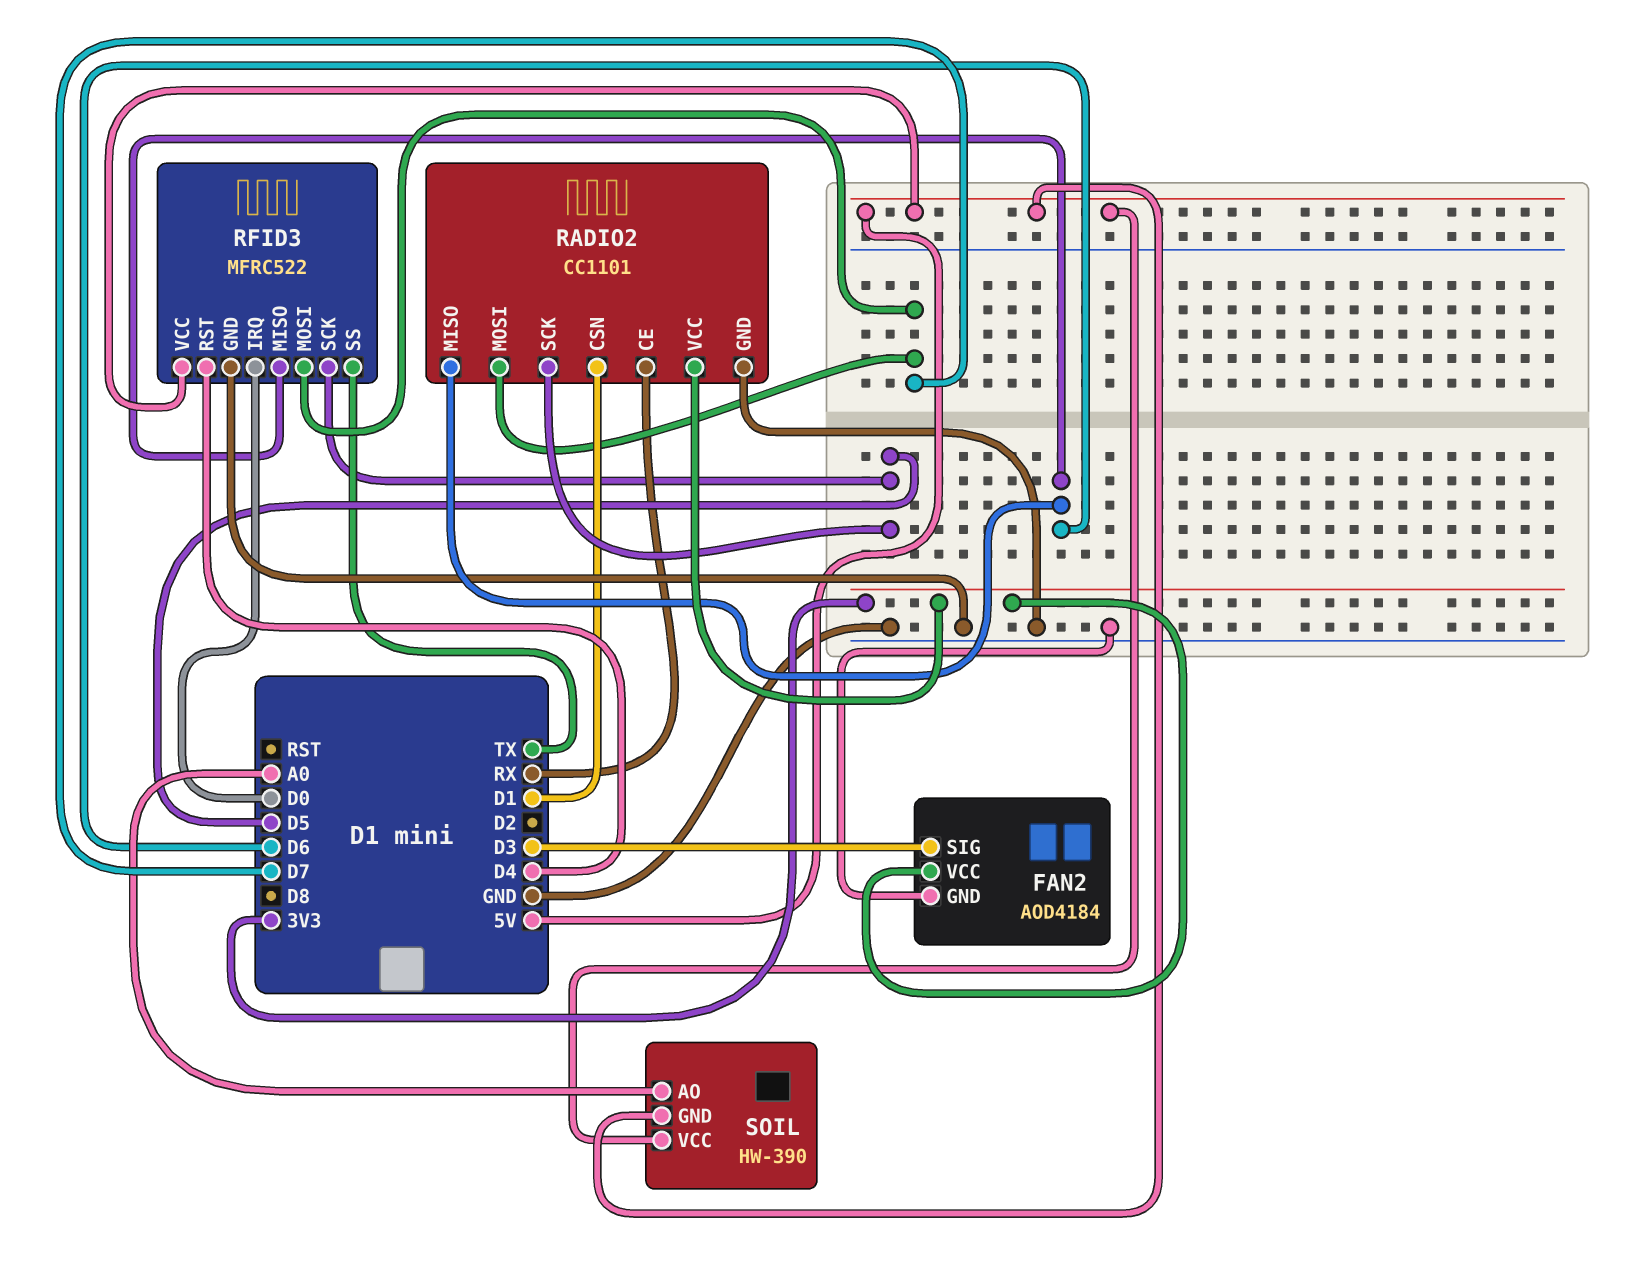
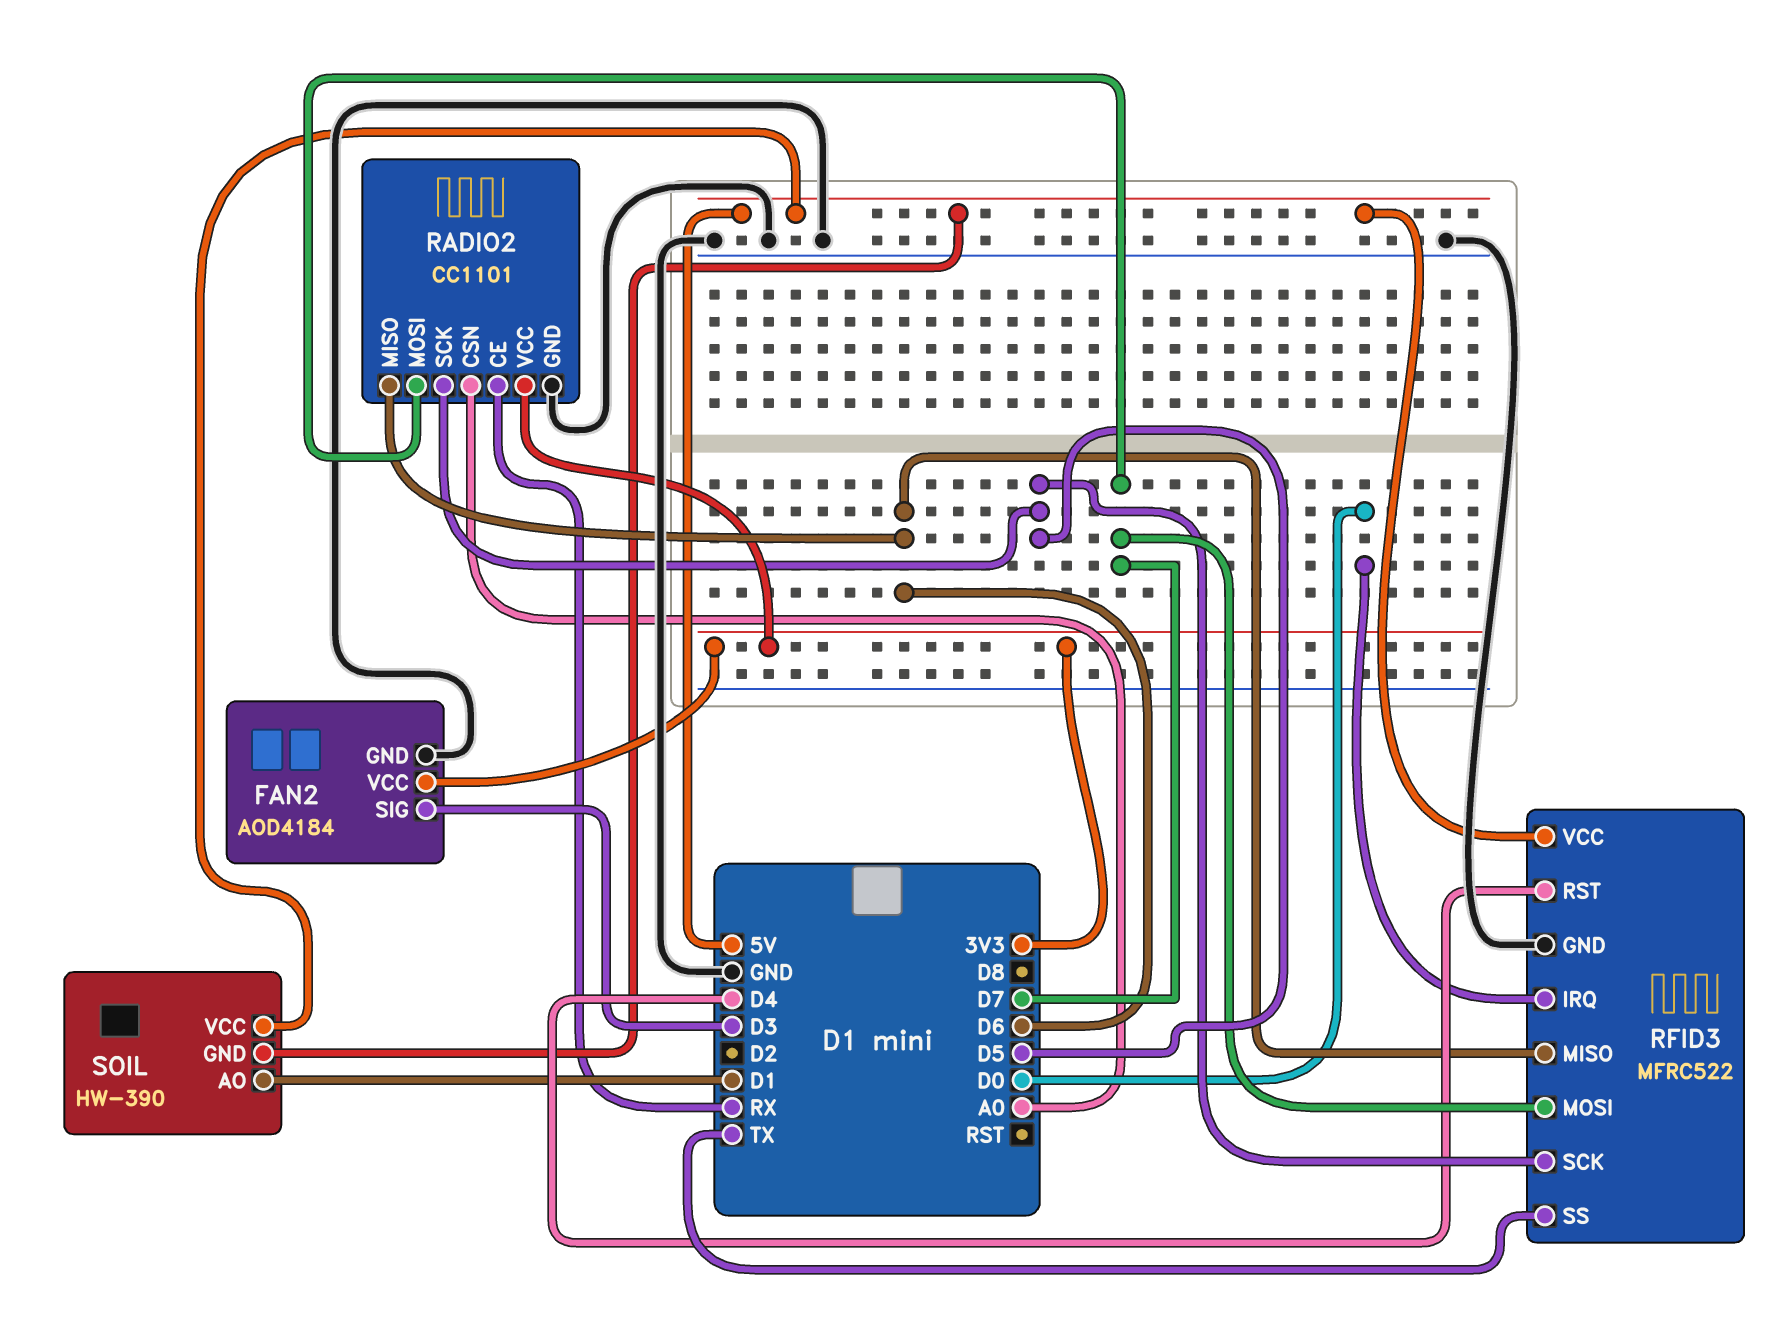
RADIO2 pin CSN: D1 -> A0
SOIL pin AO: A0 -> D1

